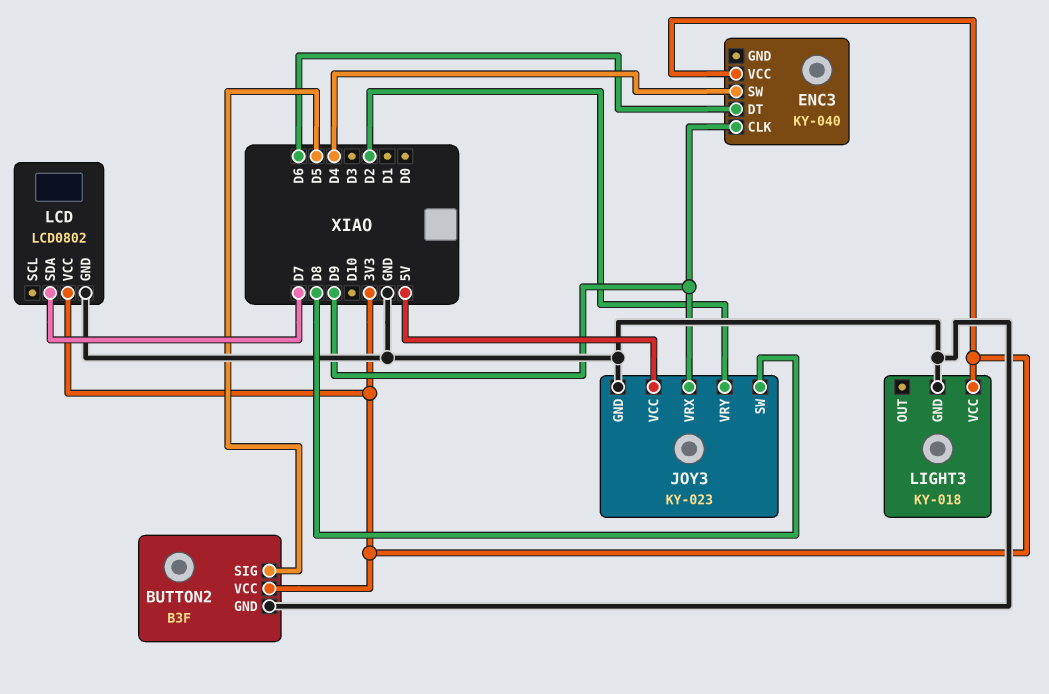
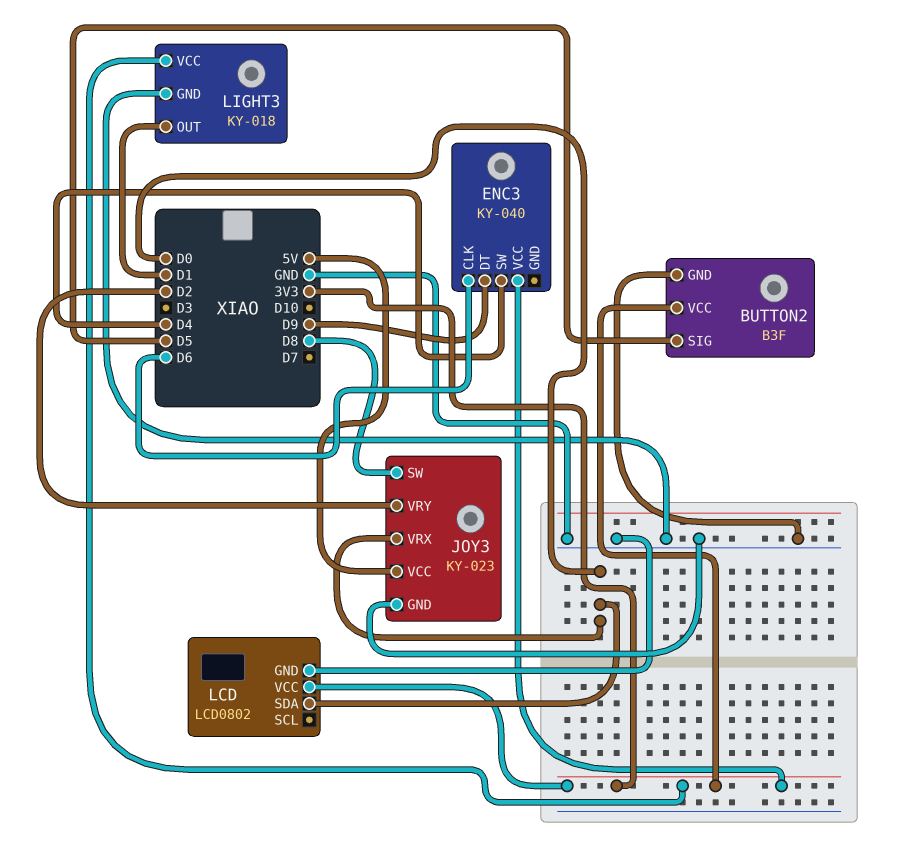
ENC3 pin CLK: D9 -> D6
ENC3 pin DT: D6 -> D9
JOY3 pin VRX: D9 -> D0
LCD pin SDA: D7 -> D0
LIGHT3 pin OUT: none -> D1

